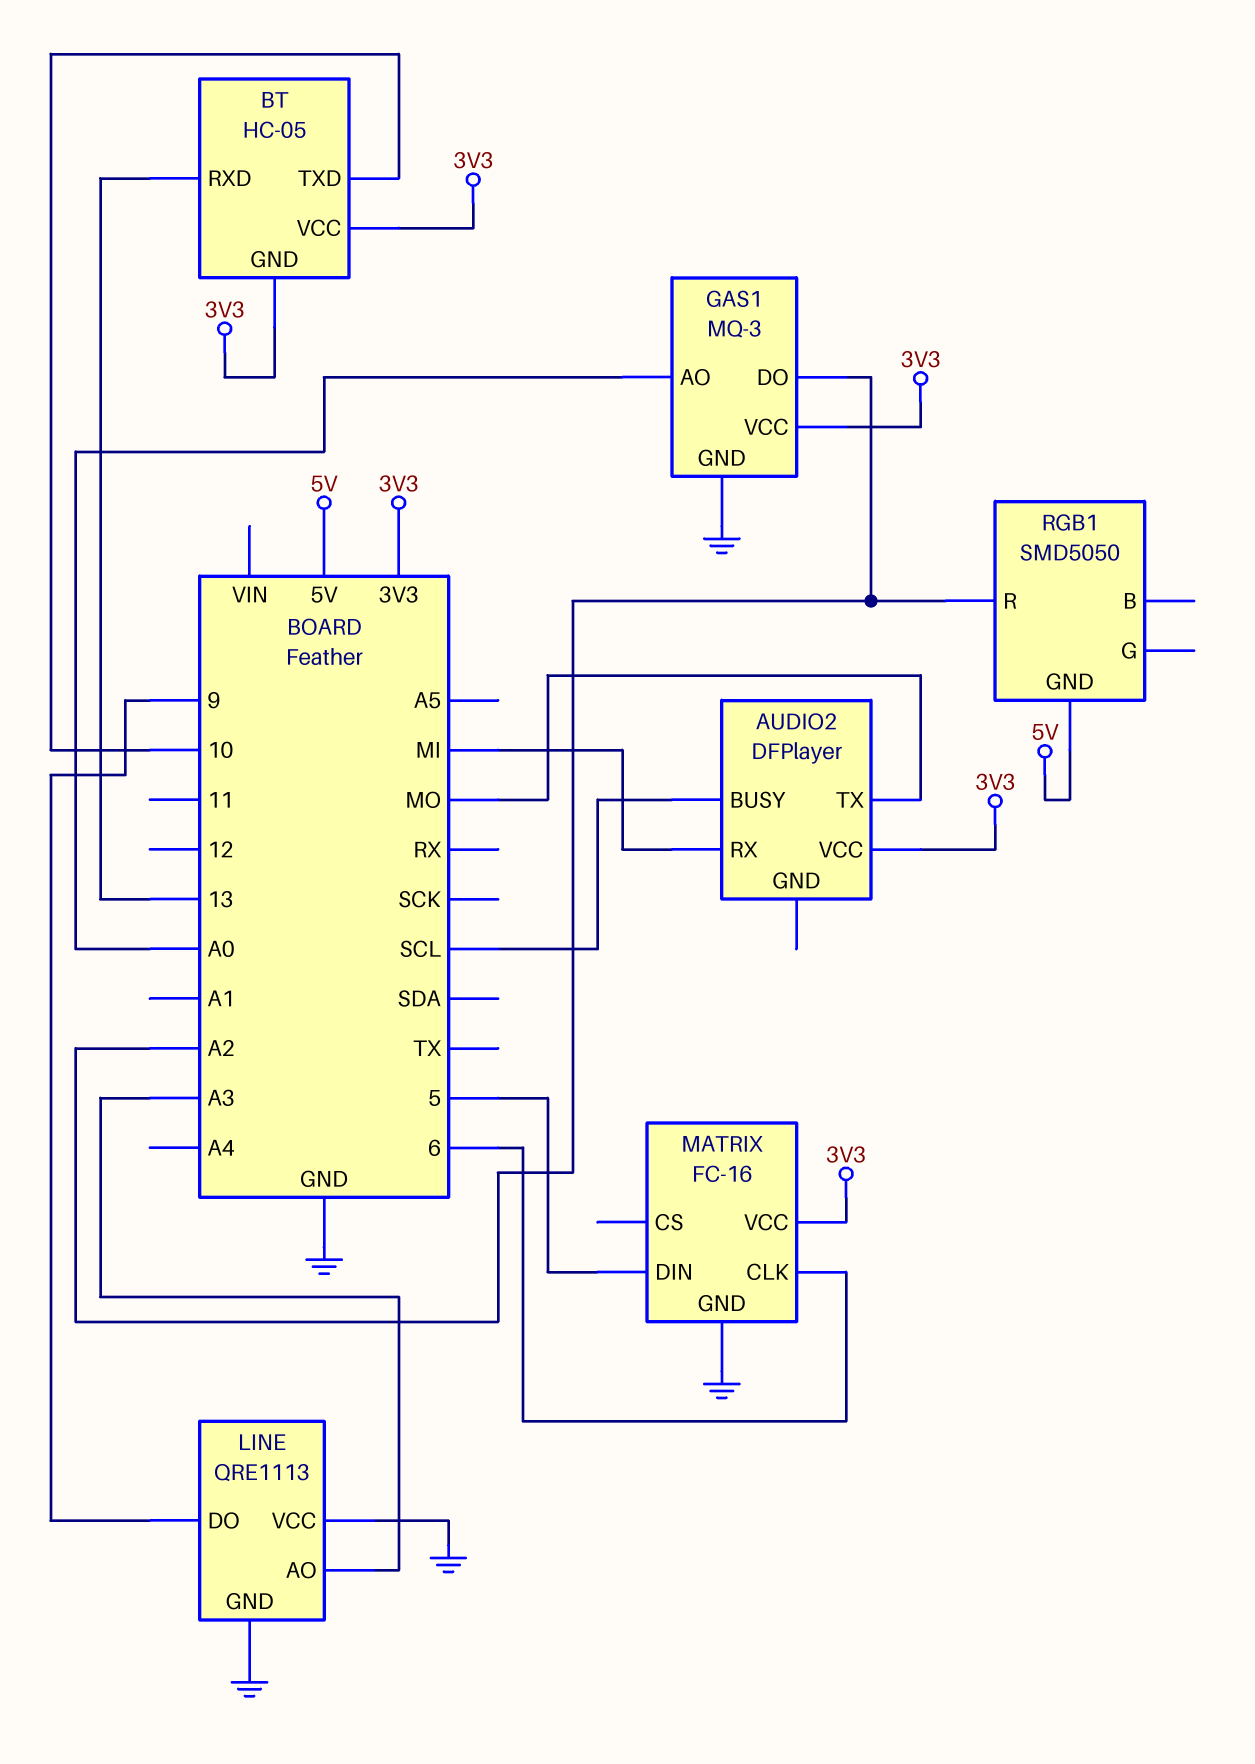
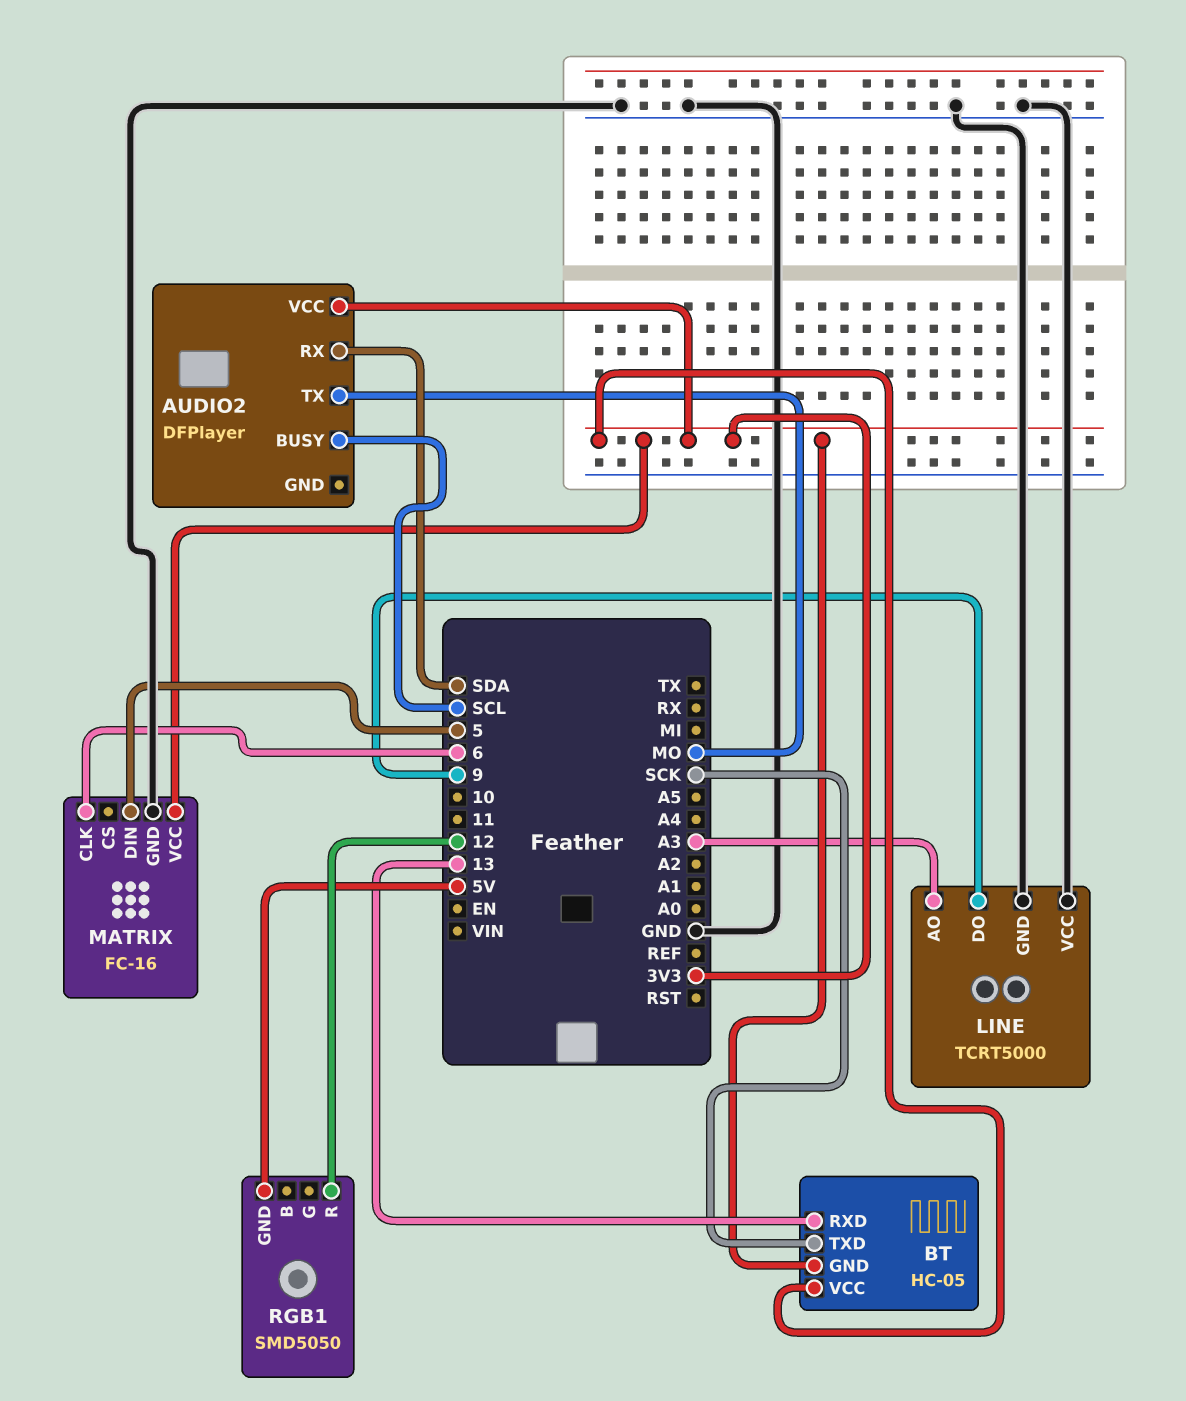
AUDIO2 pin RX: MI -> SDA
BT pin TXD: 10 -> SCK
GAS1: MQ-3 -> none
GAS1 pin AO: A0 -> none
GAS1 pin DO: A2 -> none
GAS1 pin GND: GND -> none
GAS1 pin VCC: 3V3 -> none
LINE: QRE1113 -> TCRT5000
RGB1 pin R: A2 -> 12

